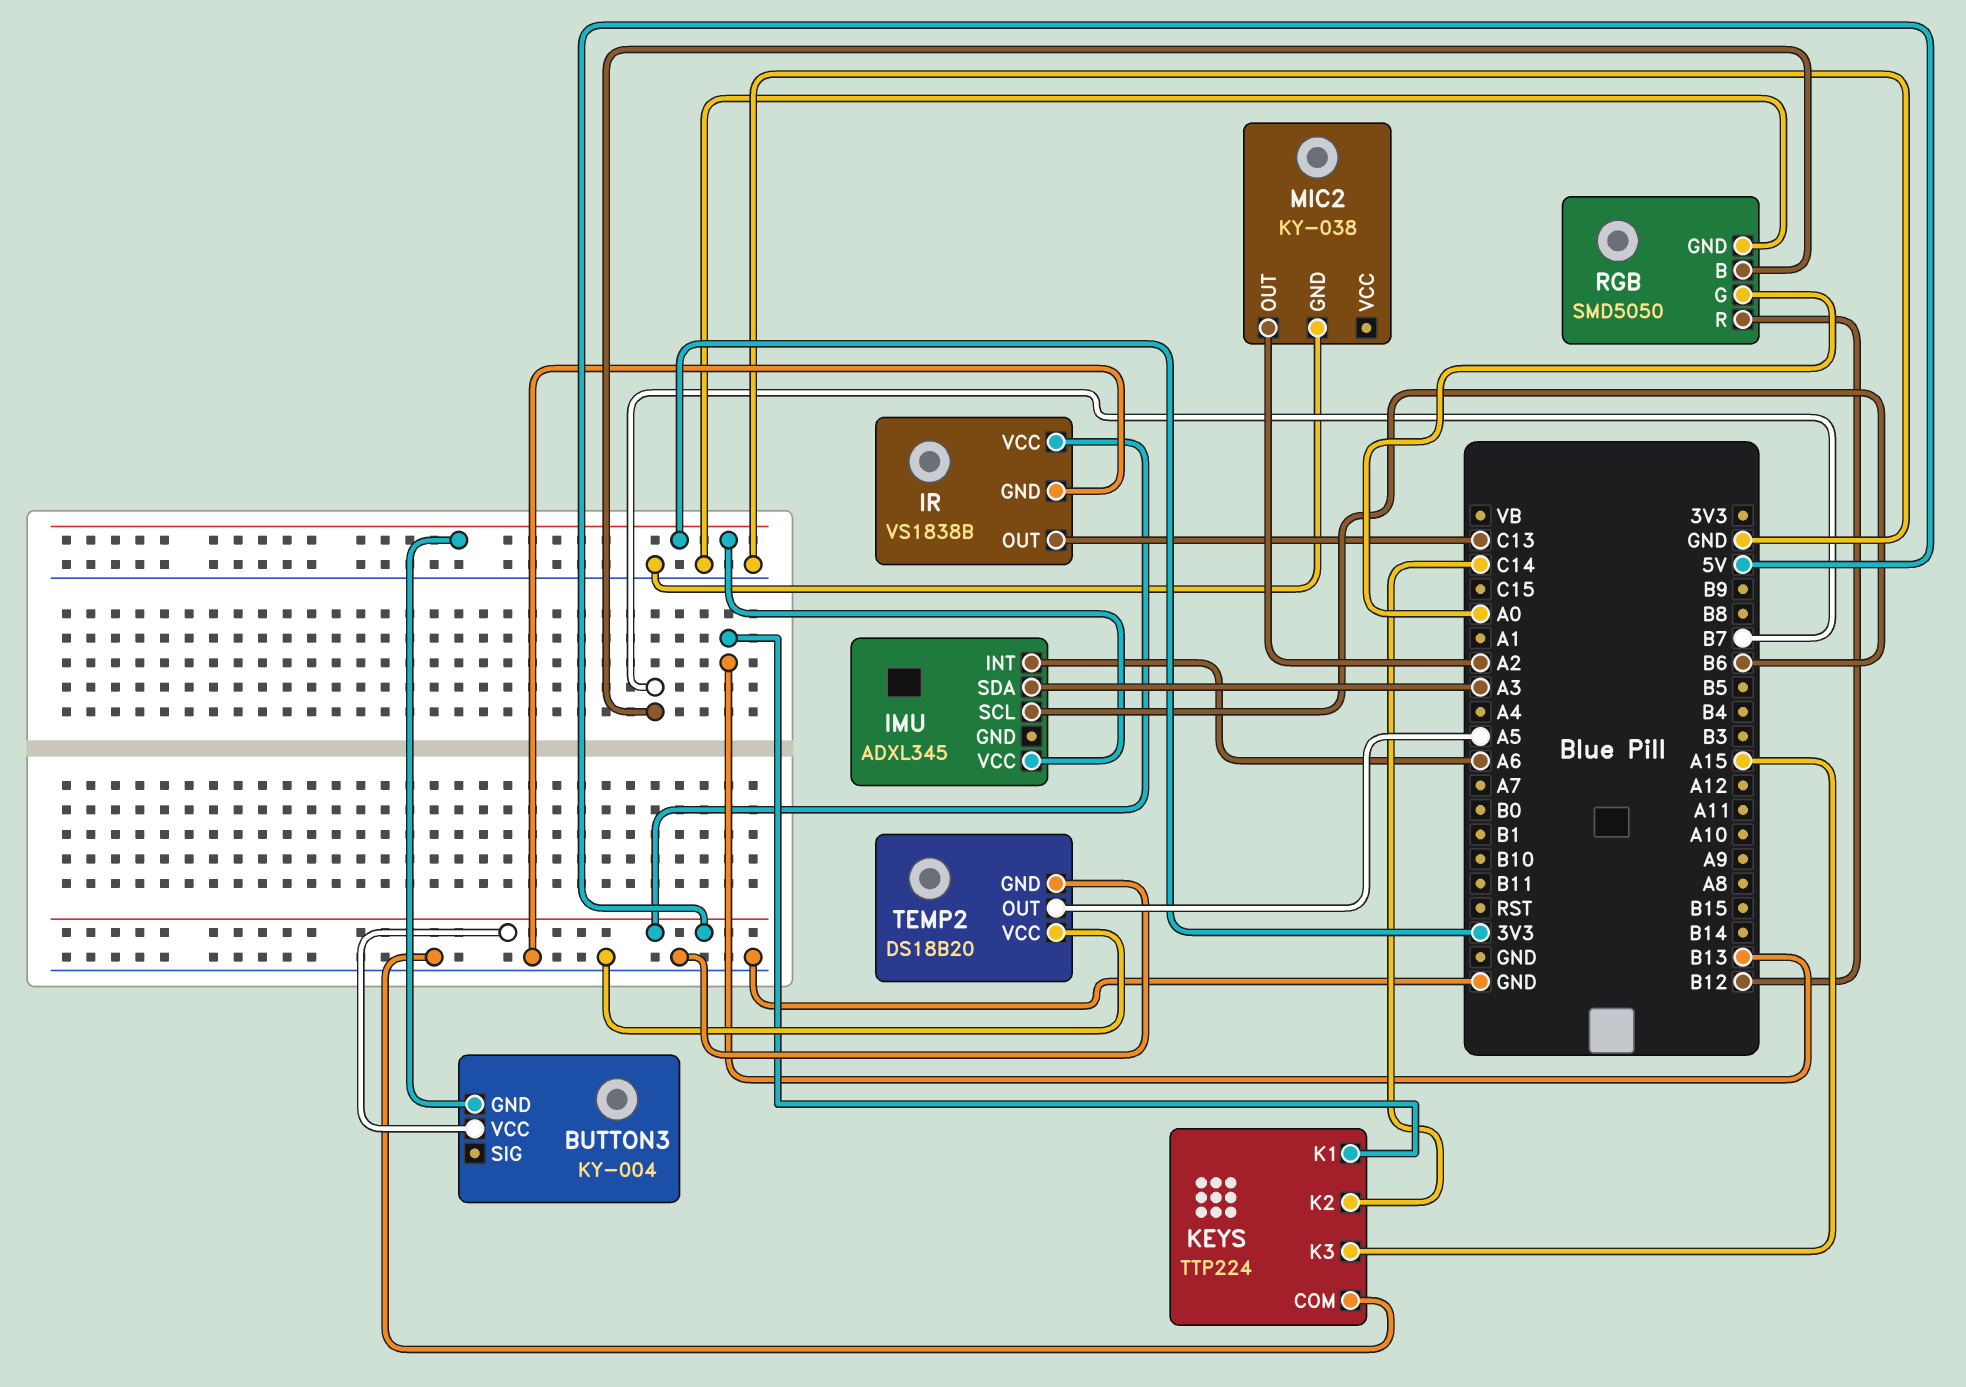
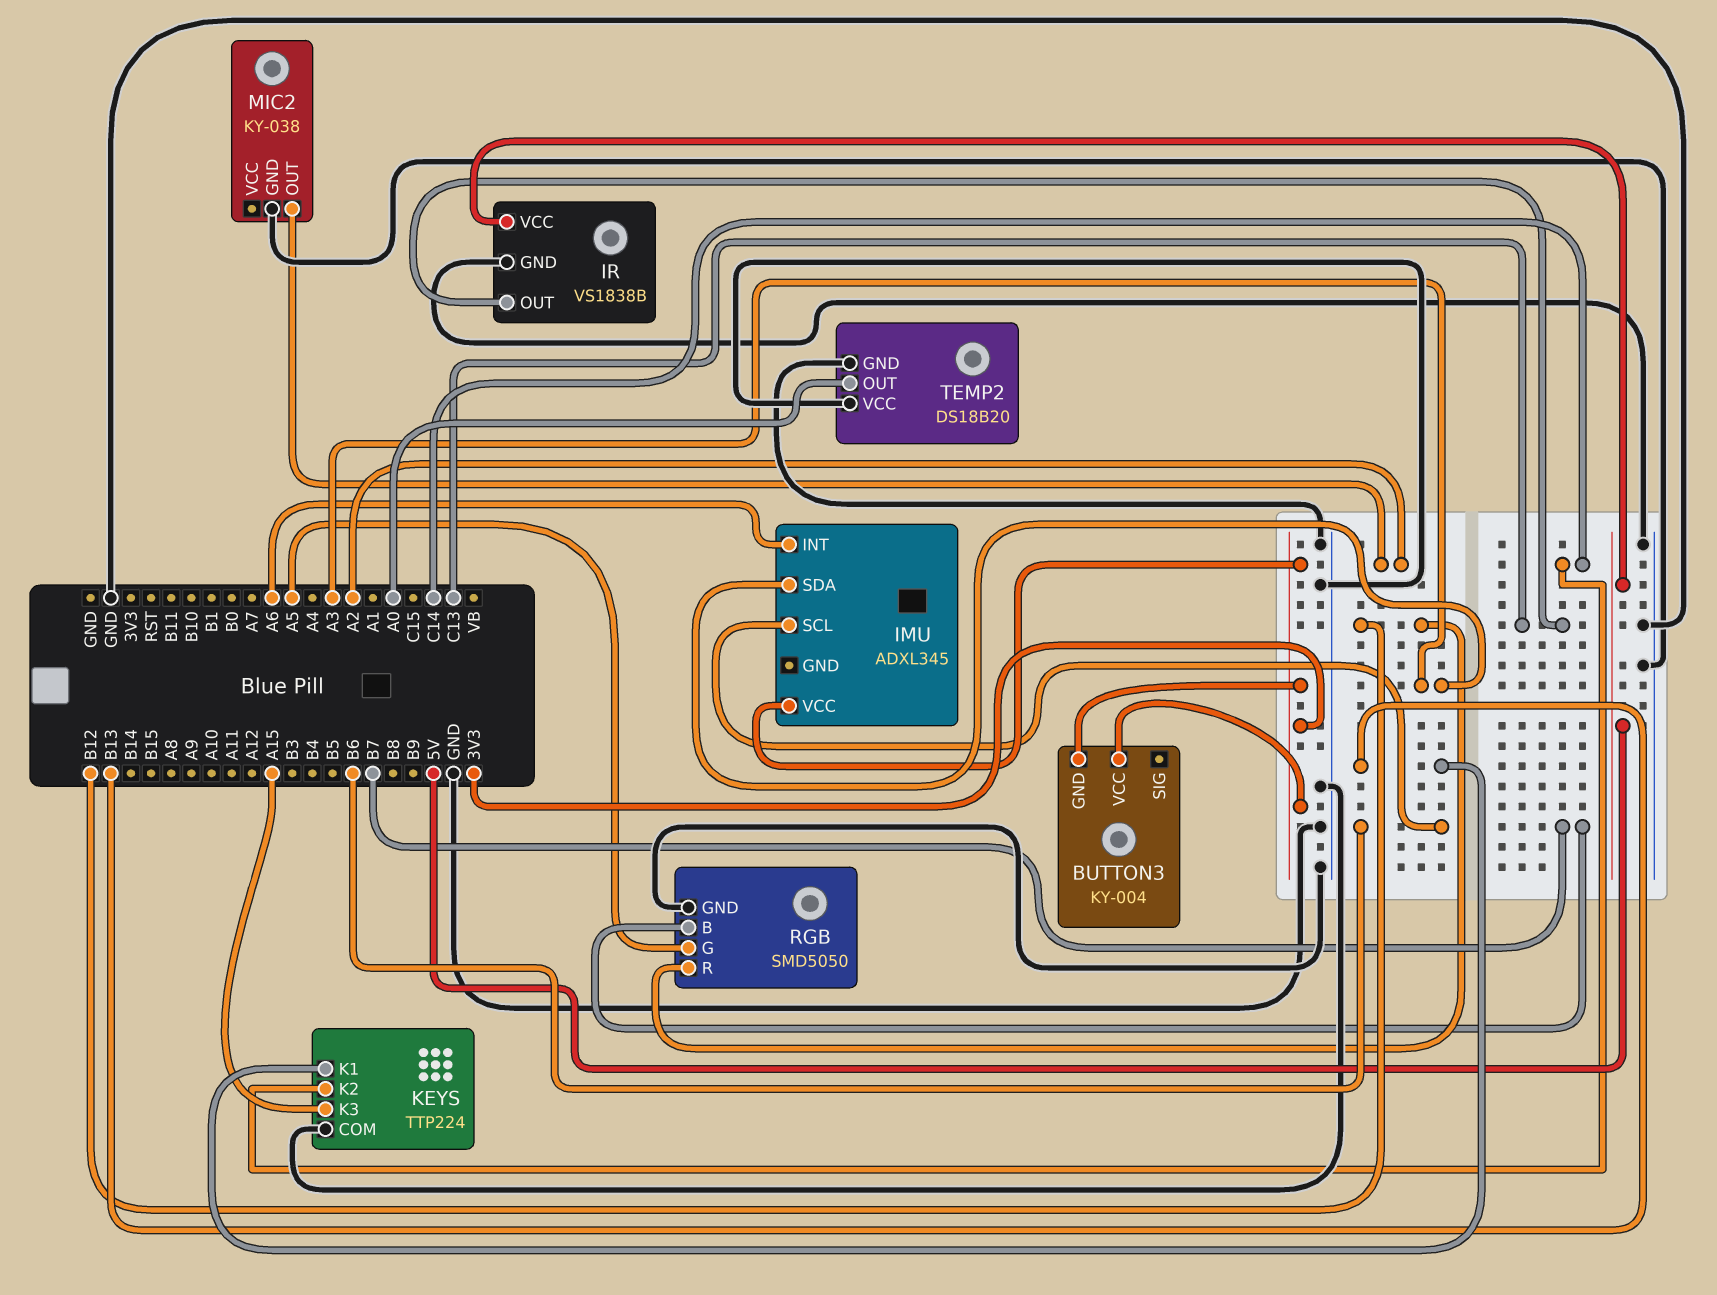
BUTTON3 pin VCC: 5V -> 3V3
RGB pin G: A0 -> A5
TEMP2 pin OUT: A5 -> A0

